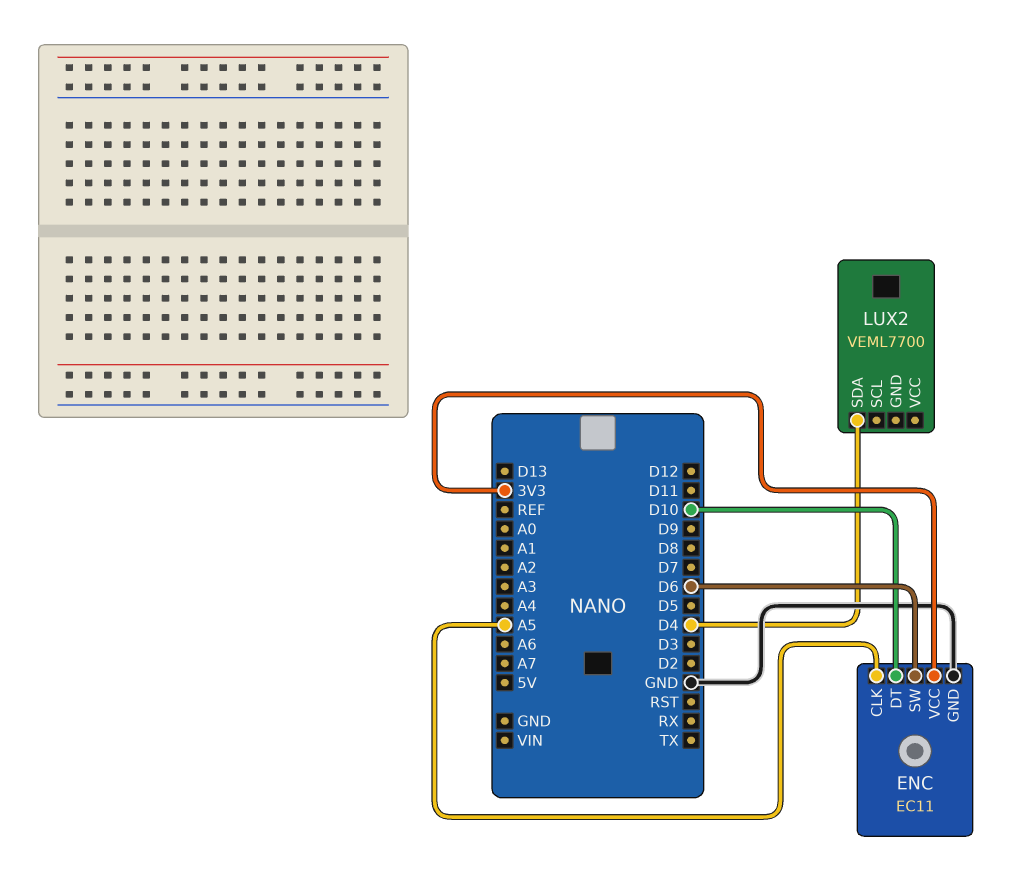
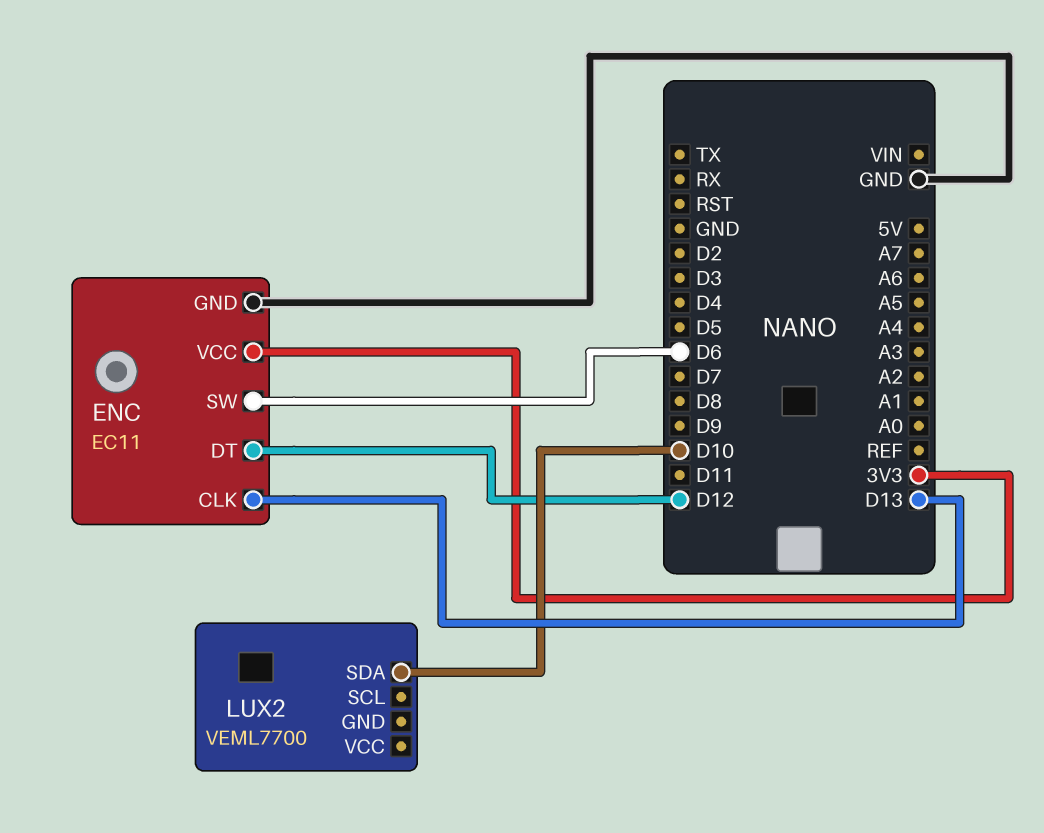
ENC pin CLK: A5 -> D13
ENC pin DT: D10 -> D12
LUX2 pin SDA: D4 -> D10

